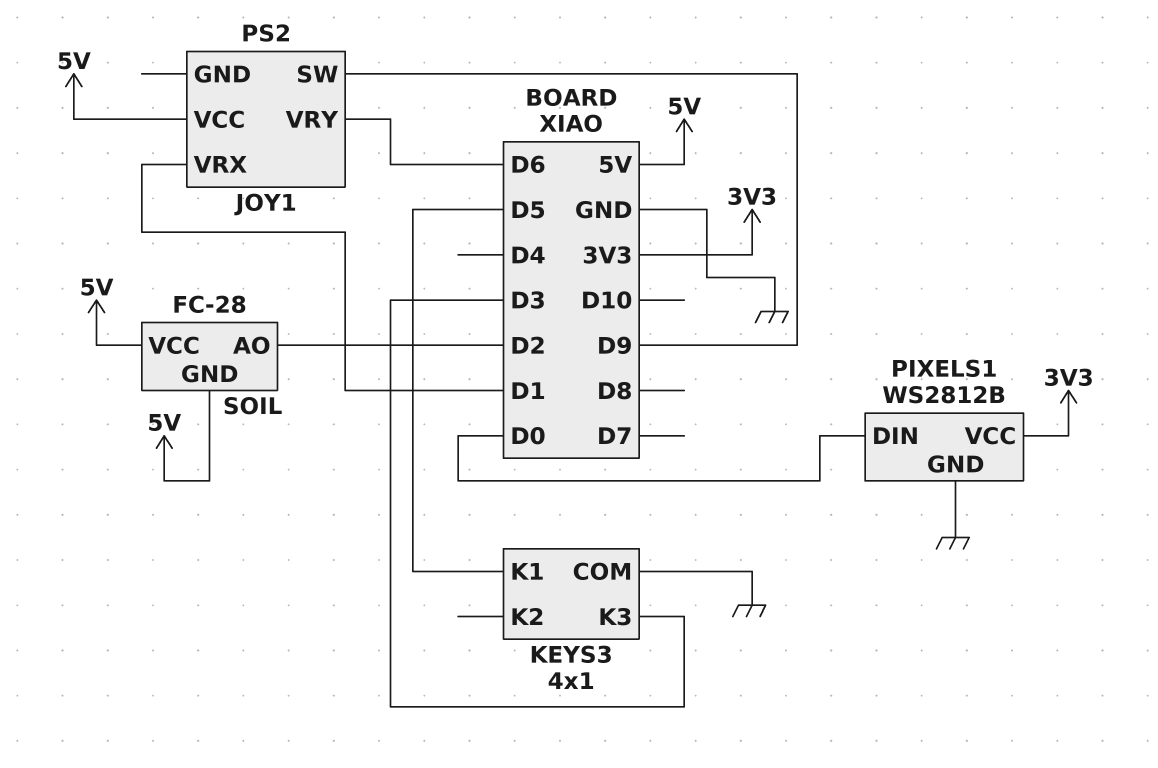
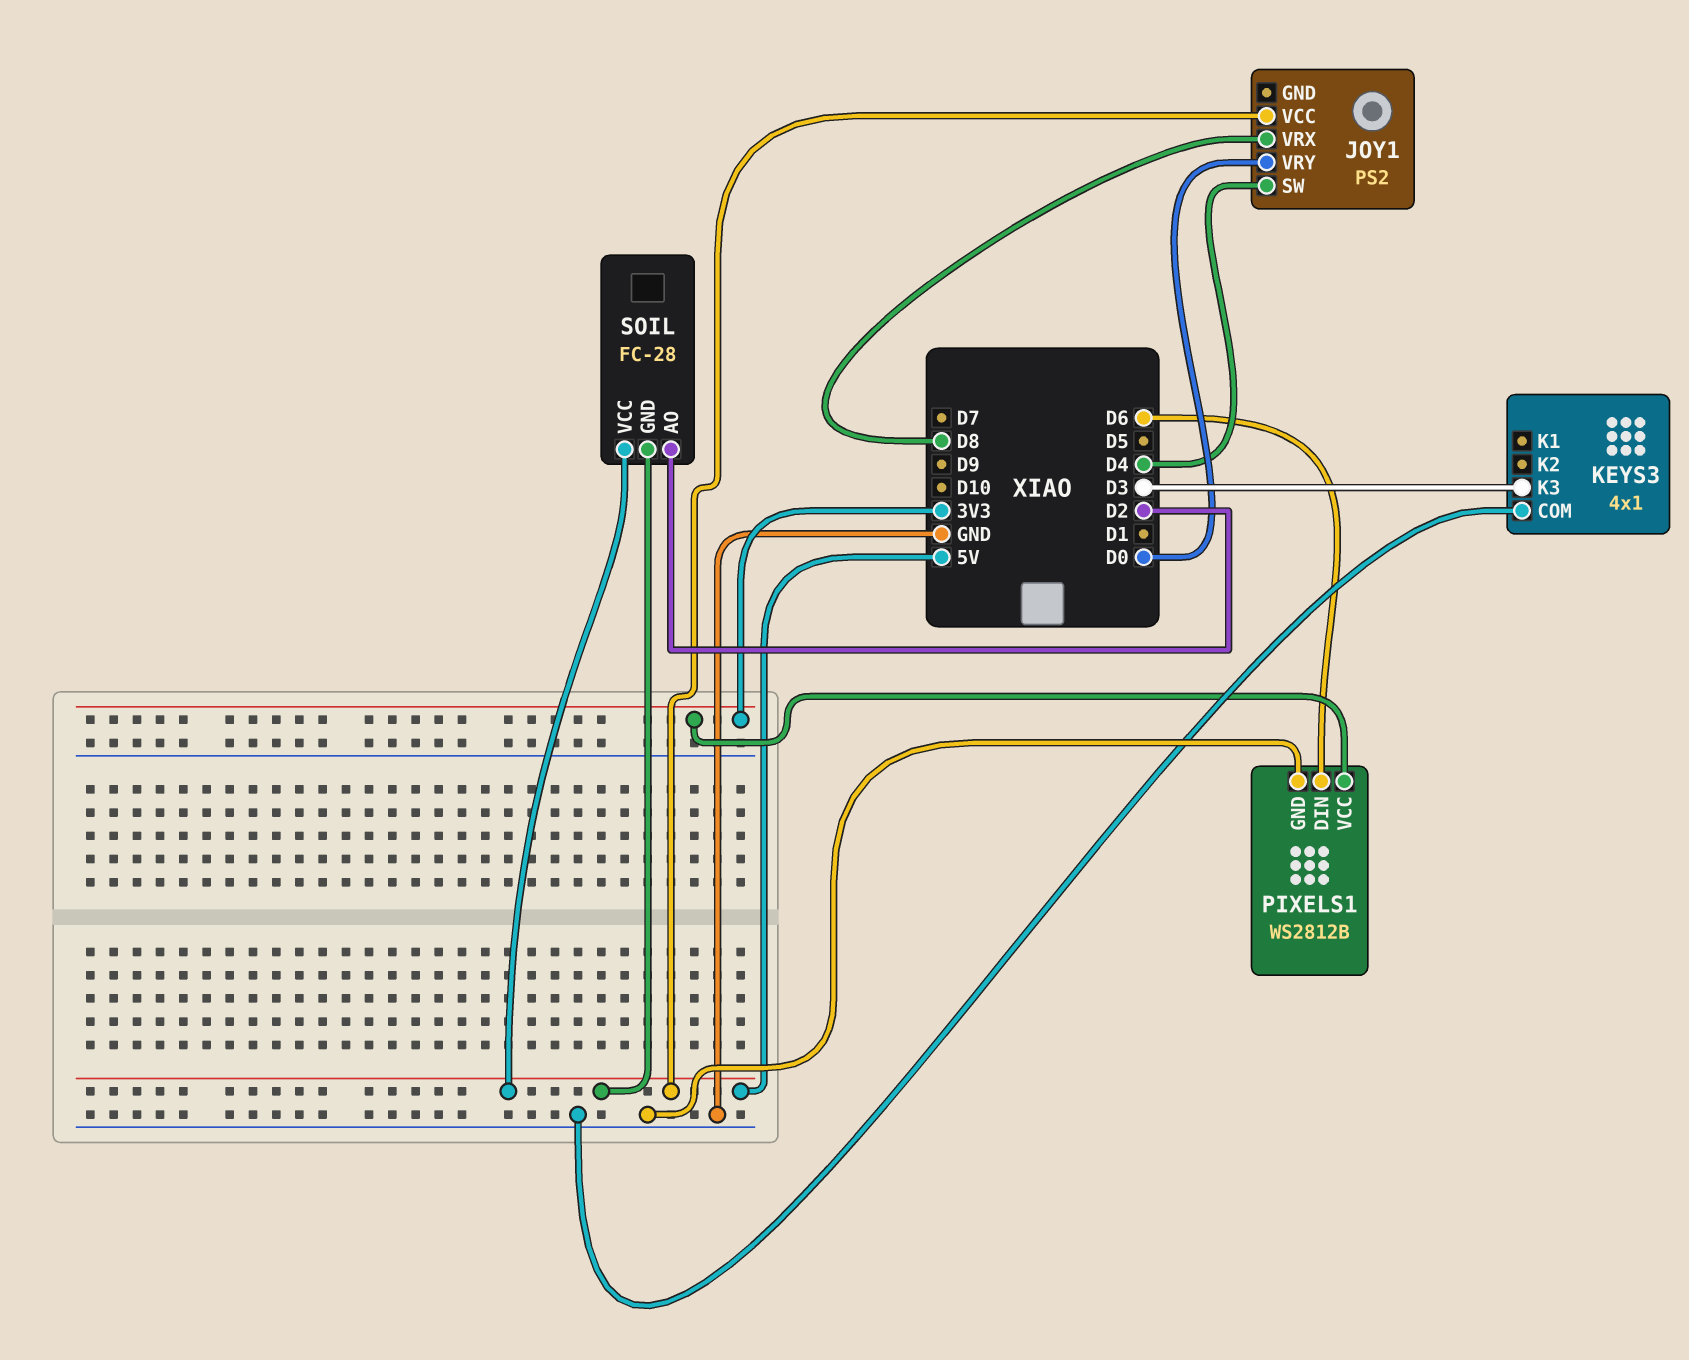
JOY1 pin SW: D9 -> D4
JOY1 pin VRX: D1 -> D8
JOY1 pin VRY: D6 -> D0
KEYS3 pin K1: D5 -> none
PIXELS1 pin DIN: D0 -> D6

